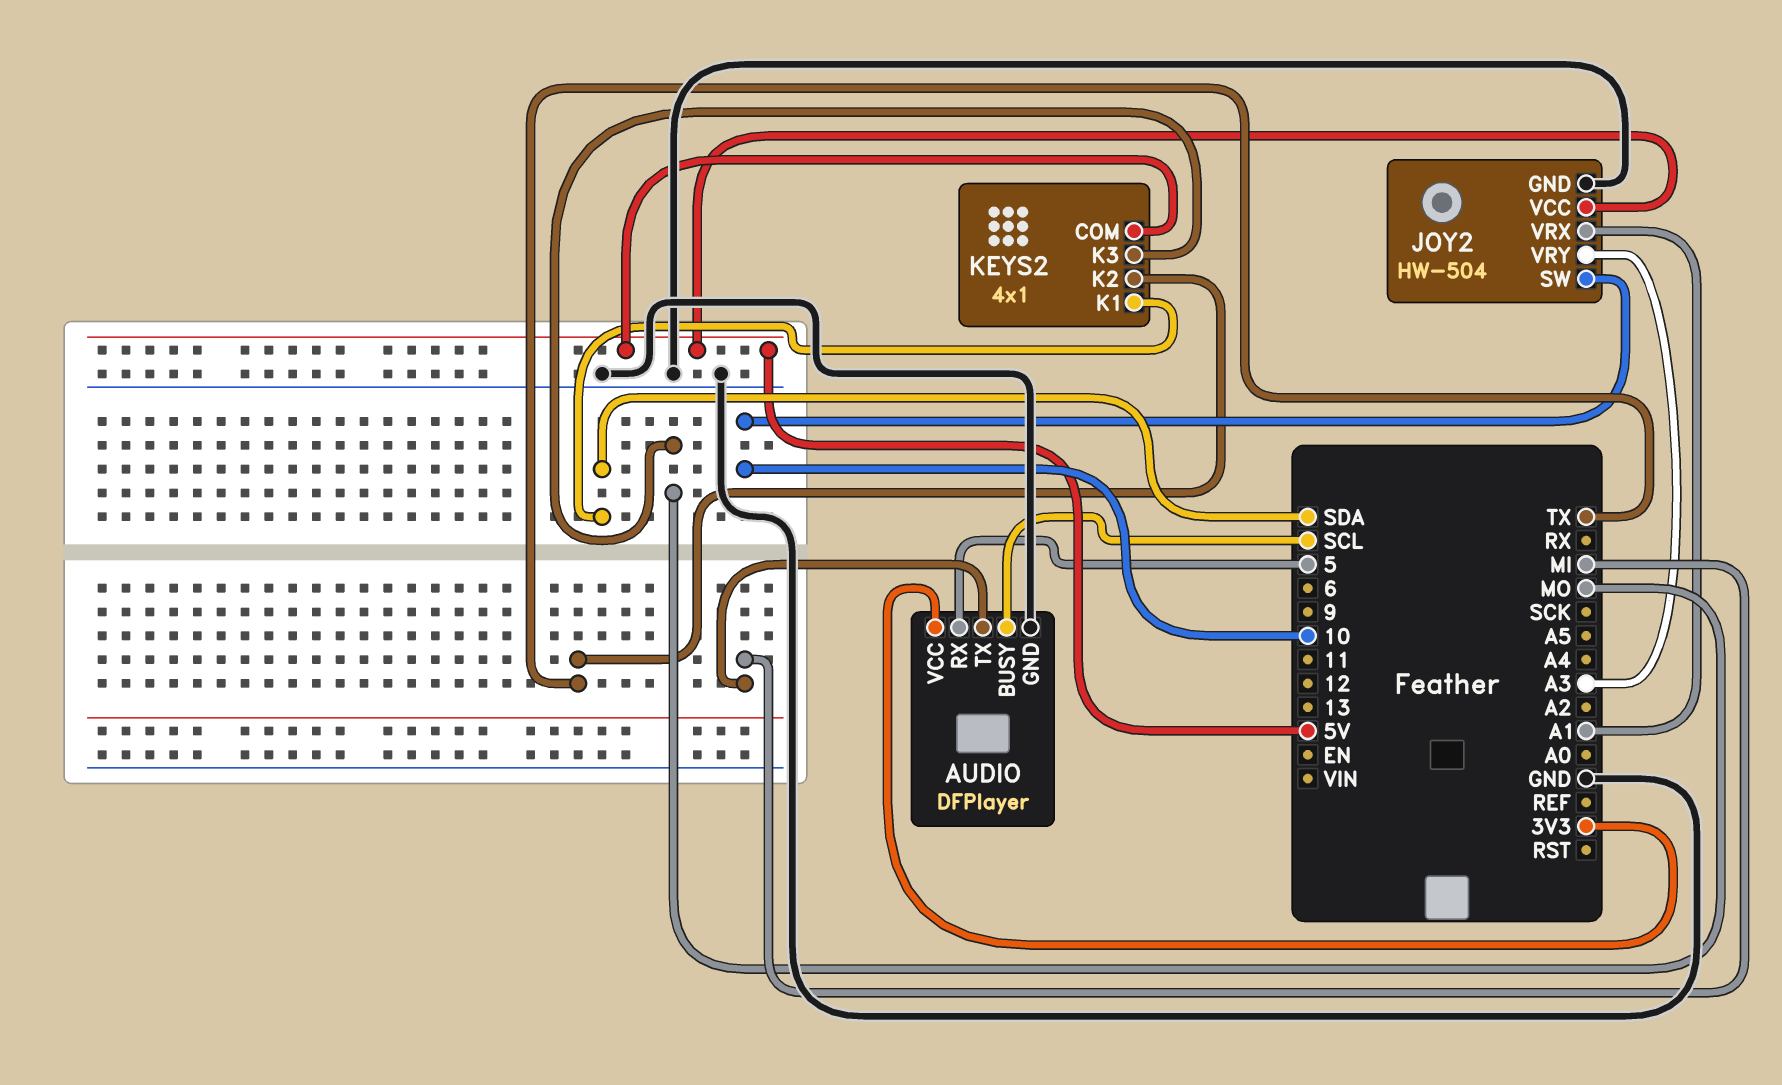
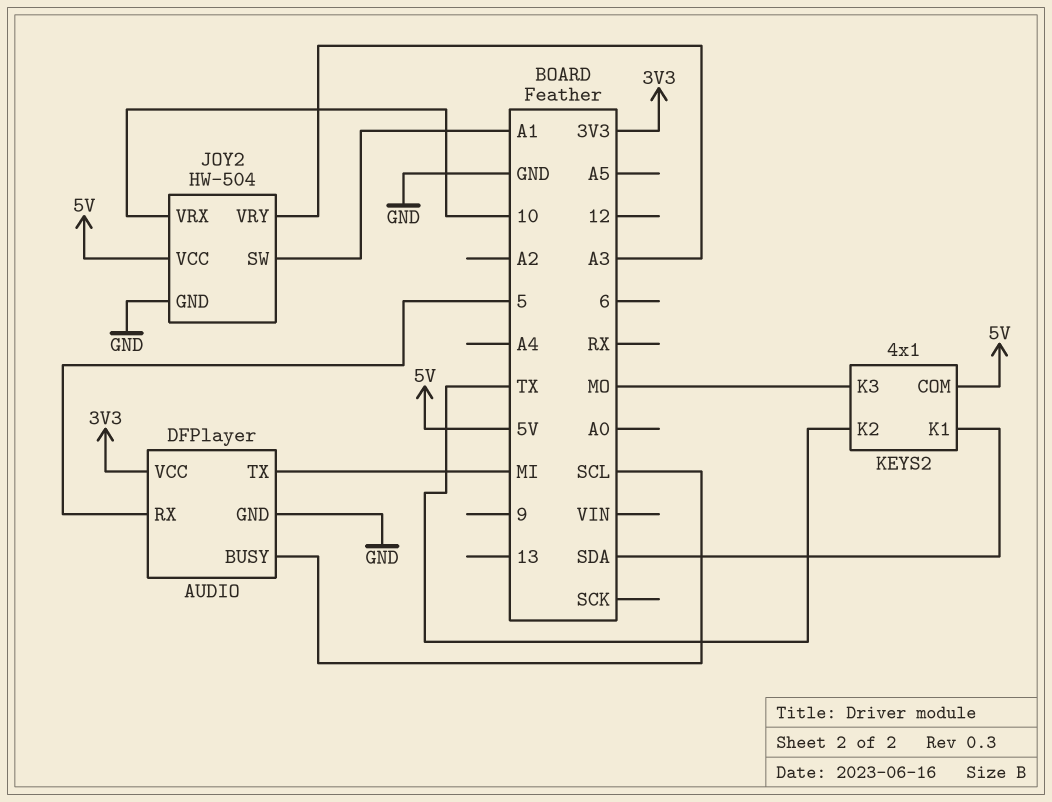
JOY2 pin SW: 10 -> A1
JOY2 pin VRX: A1 -> 10

